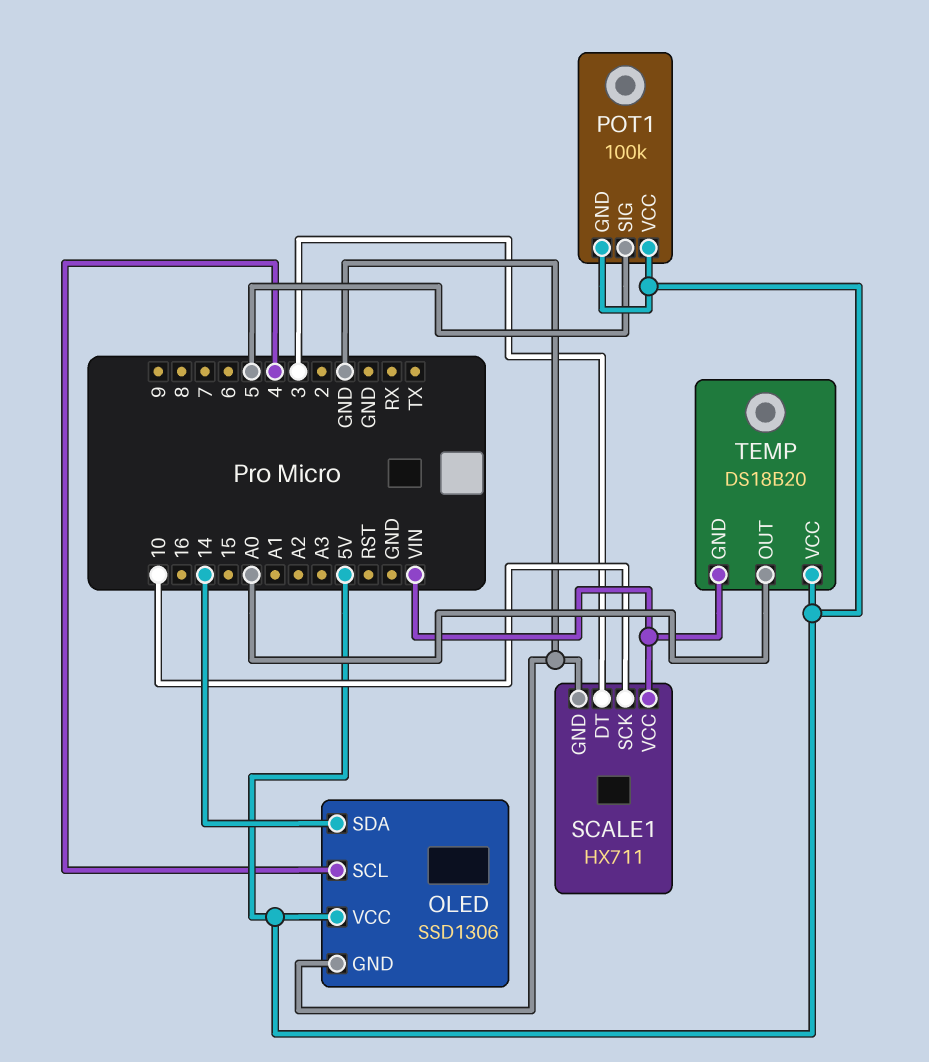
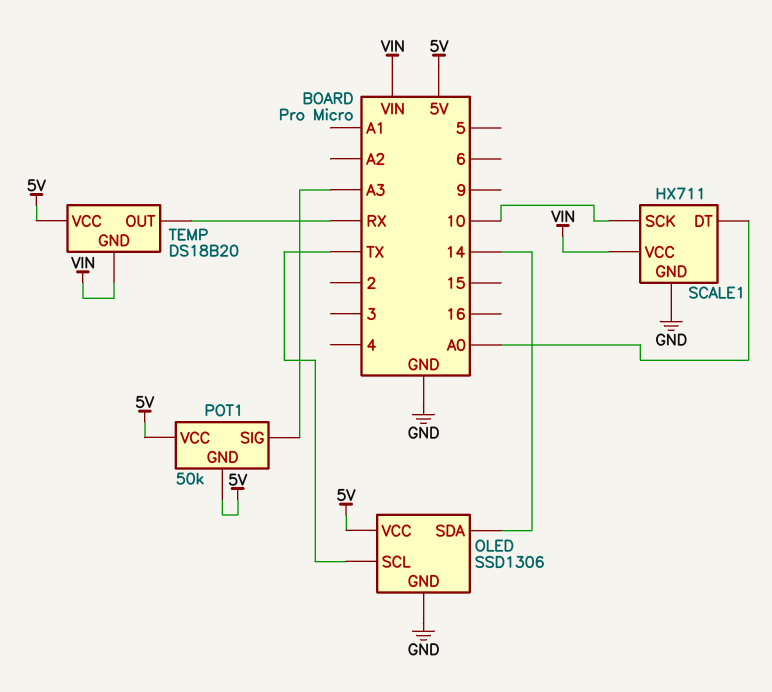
OLED pin SCL: 4 -> TX
POT1: 100k -> 50k
POT1 pin SIG: 5 -> A3
SCALE1 pin DT: 3 -> A0
TEMP pin OUT: A0 -> RX

